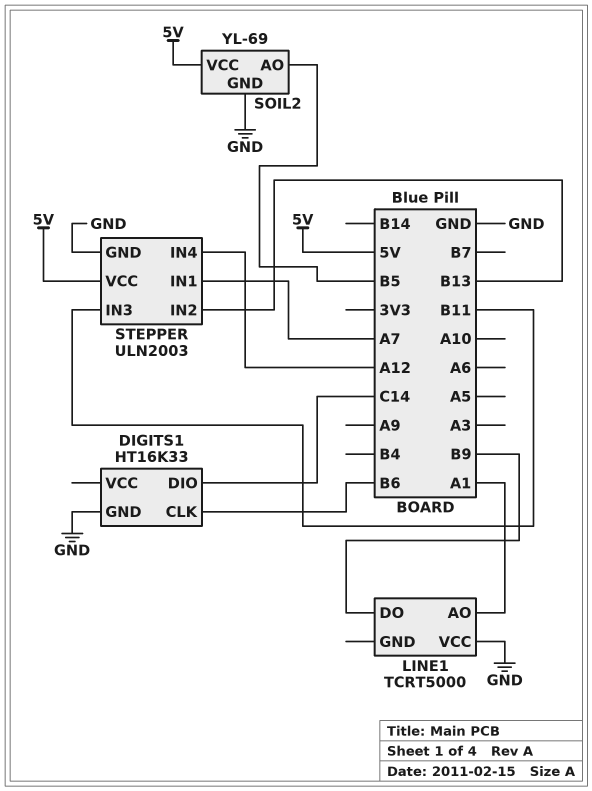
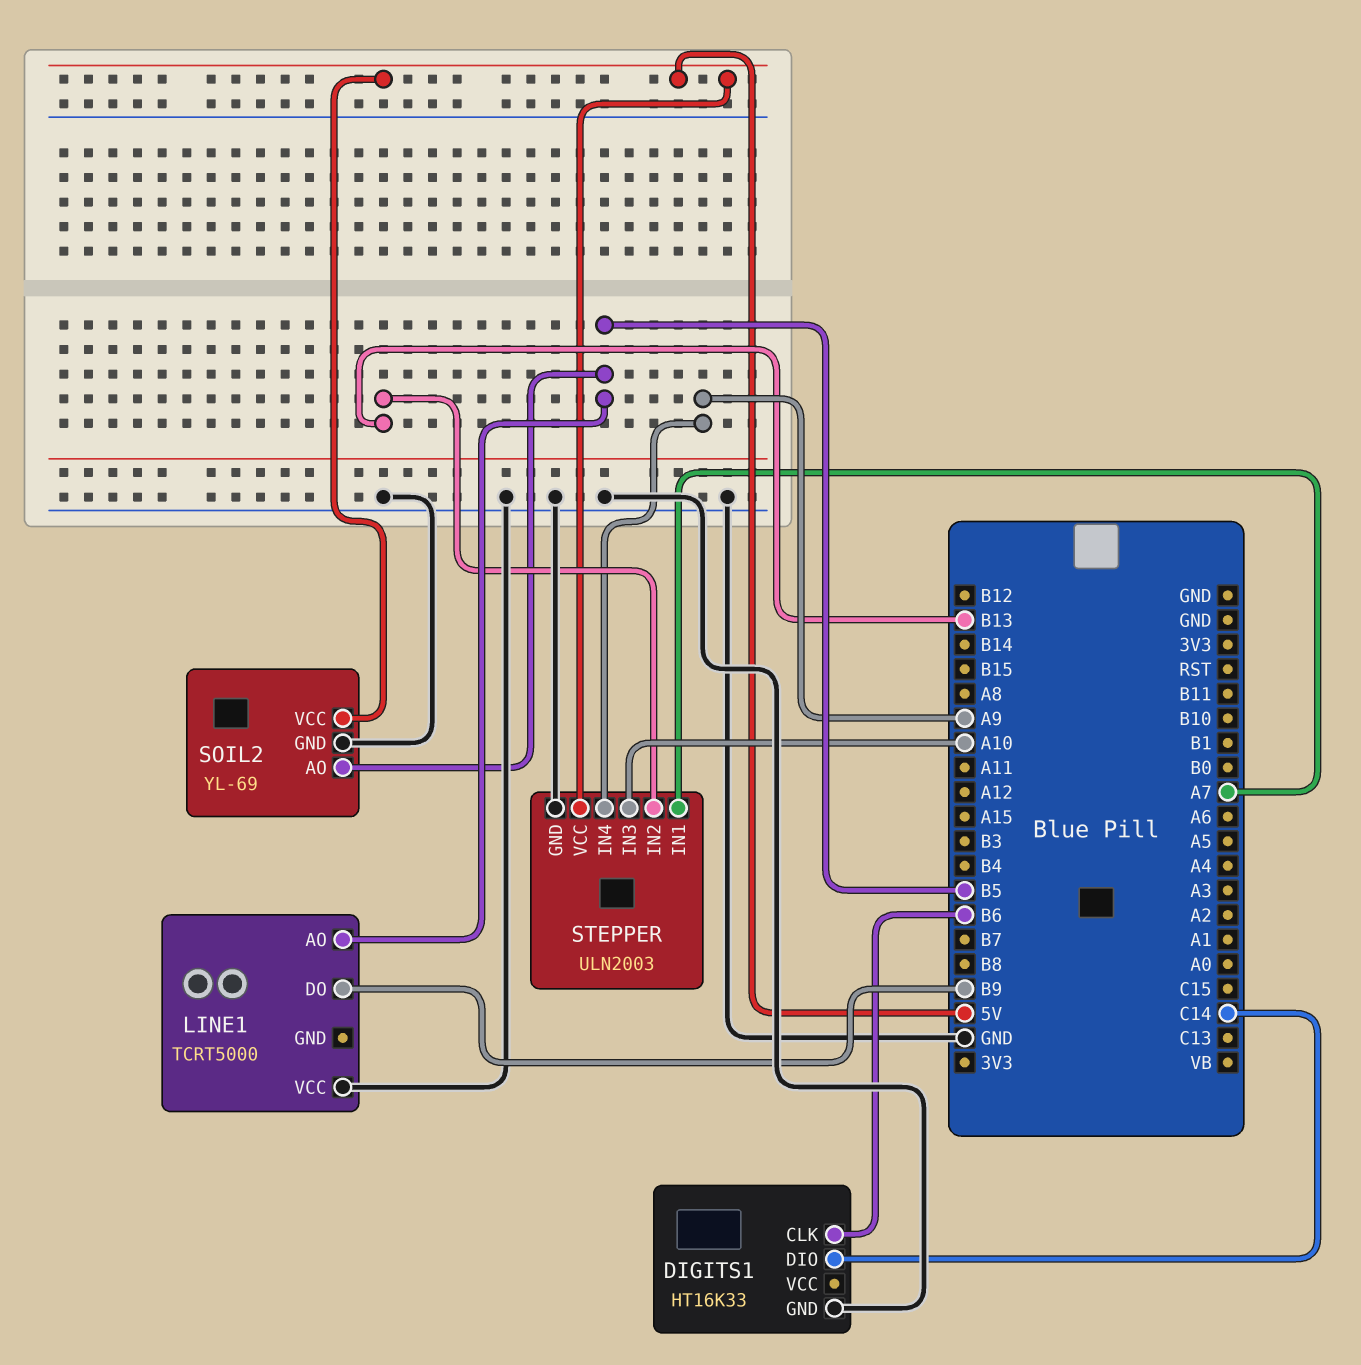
LINE1 pin AO: A1 -> B5
STEPPER pin IN3: B11 -> A10
STEPPER pin IN4: A12 -> A9

